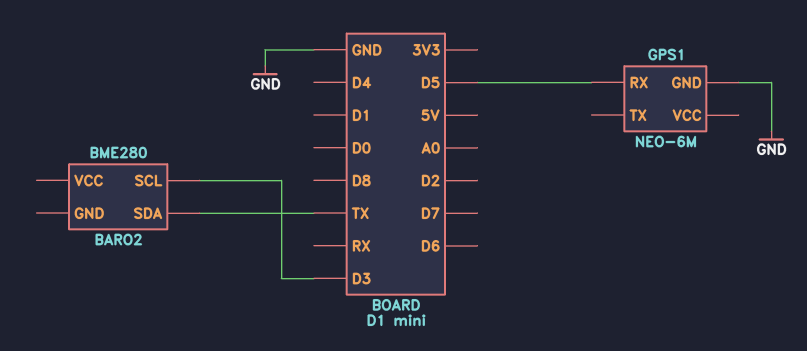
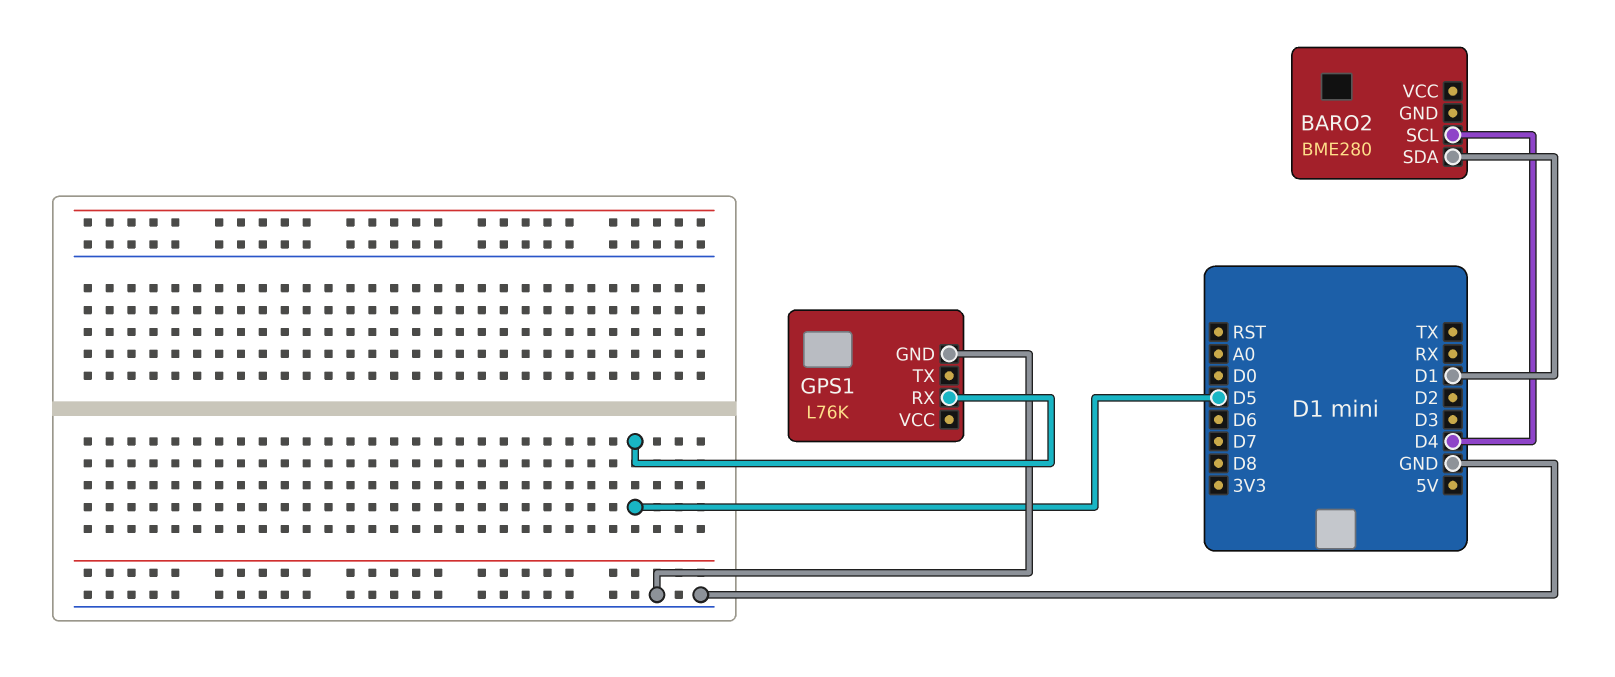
BARO2 pin SCL: D3 -> D4
BARO2 pin SDA: TX -> D1
GPS1: NEO-6M -> L76K

